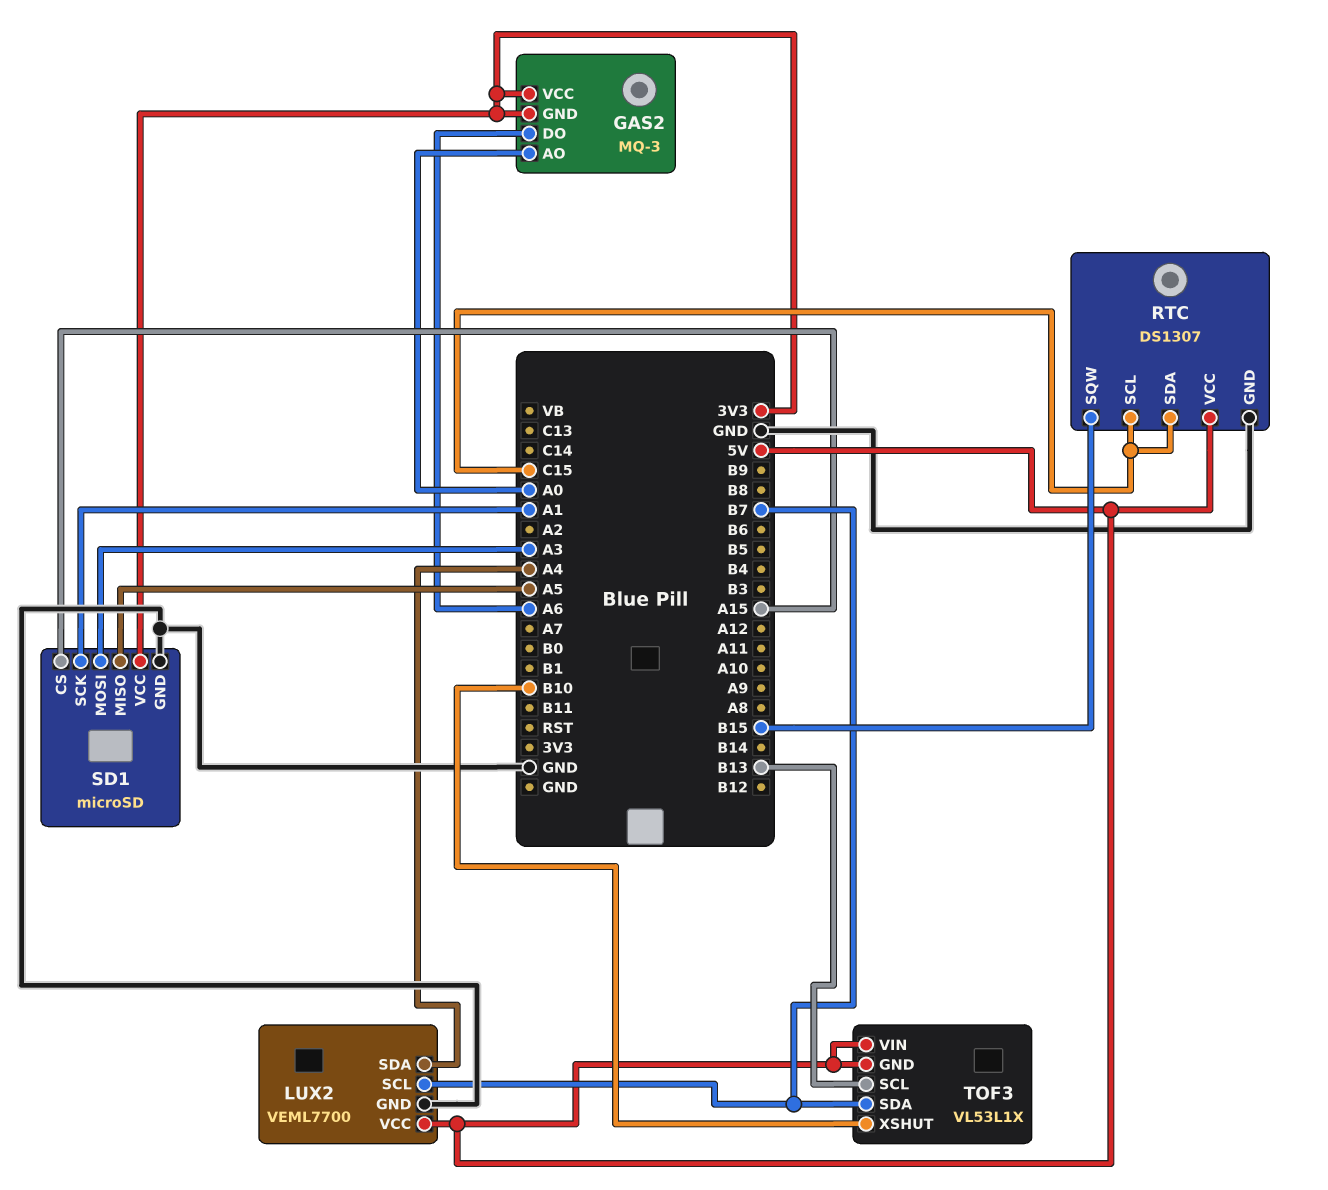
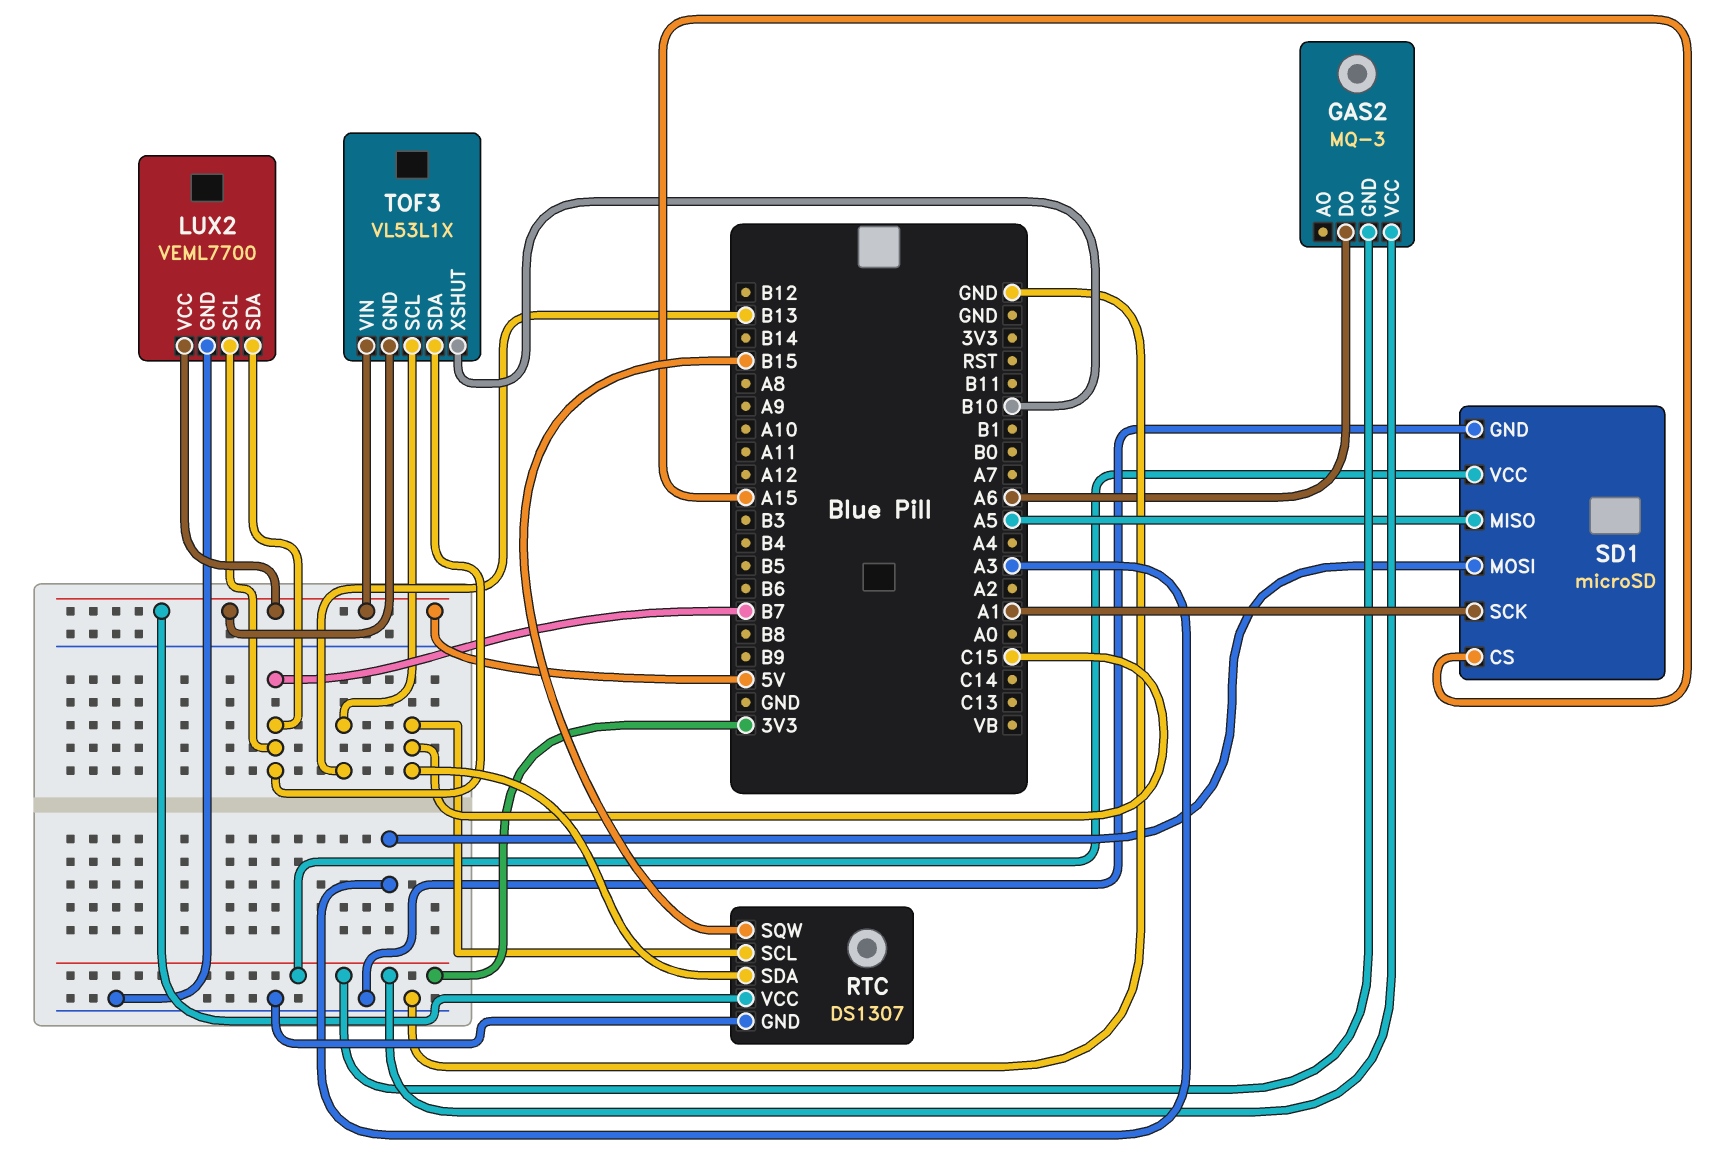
GAS2 pin AO: A0 -> none
LUX2 pin SDA: A4 -> B7

